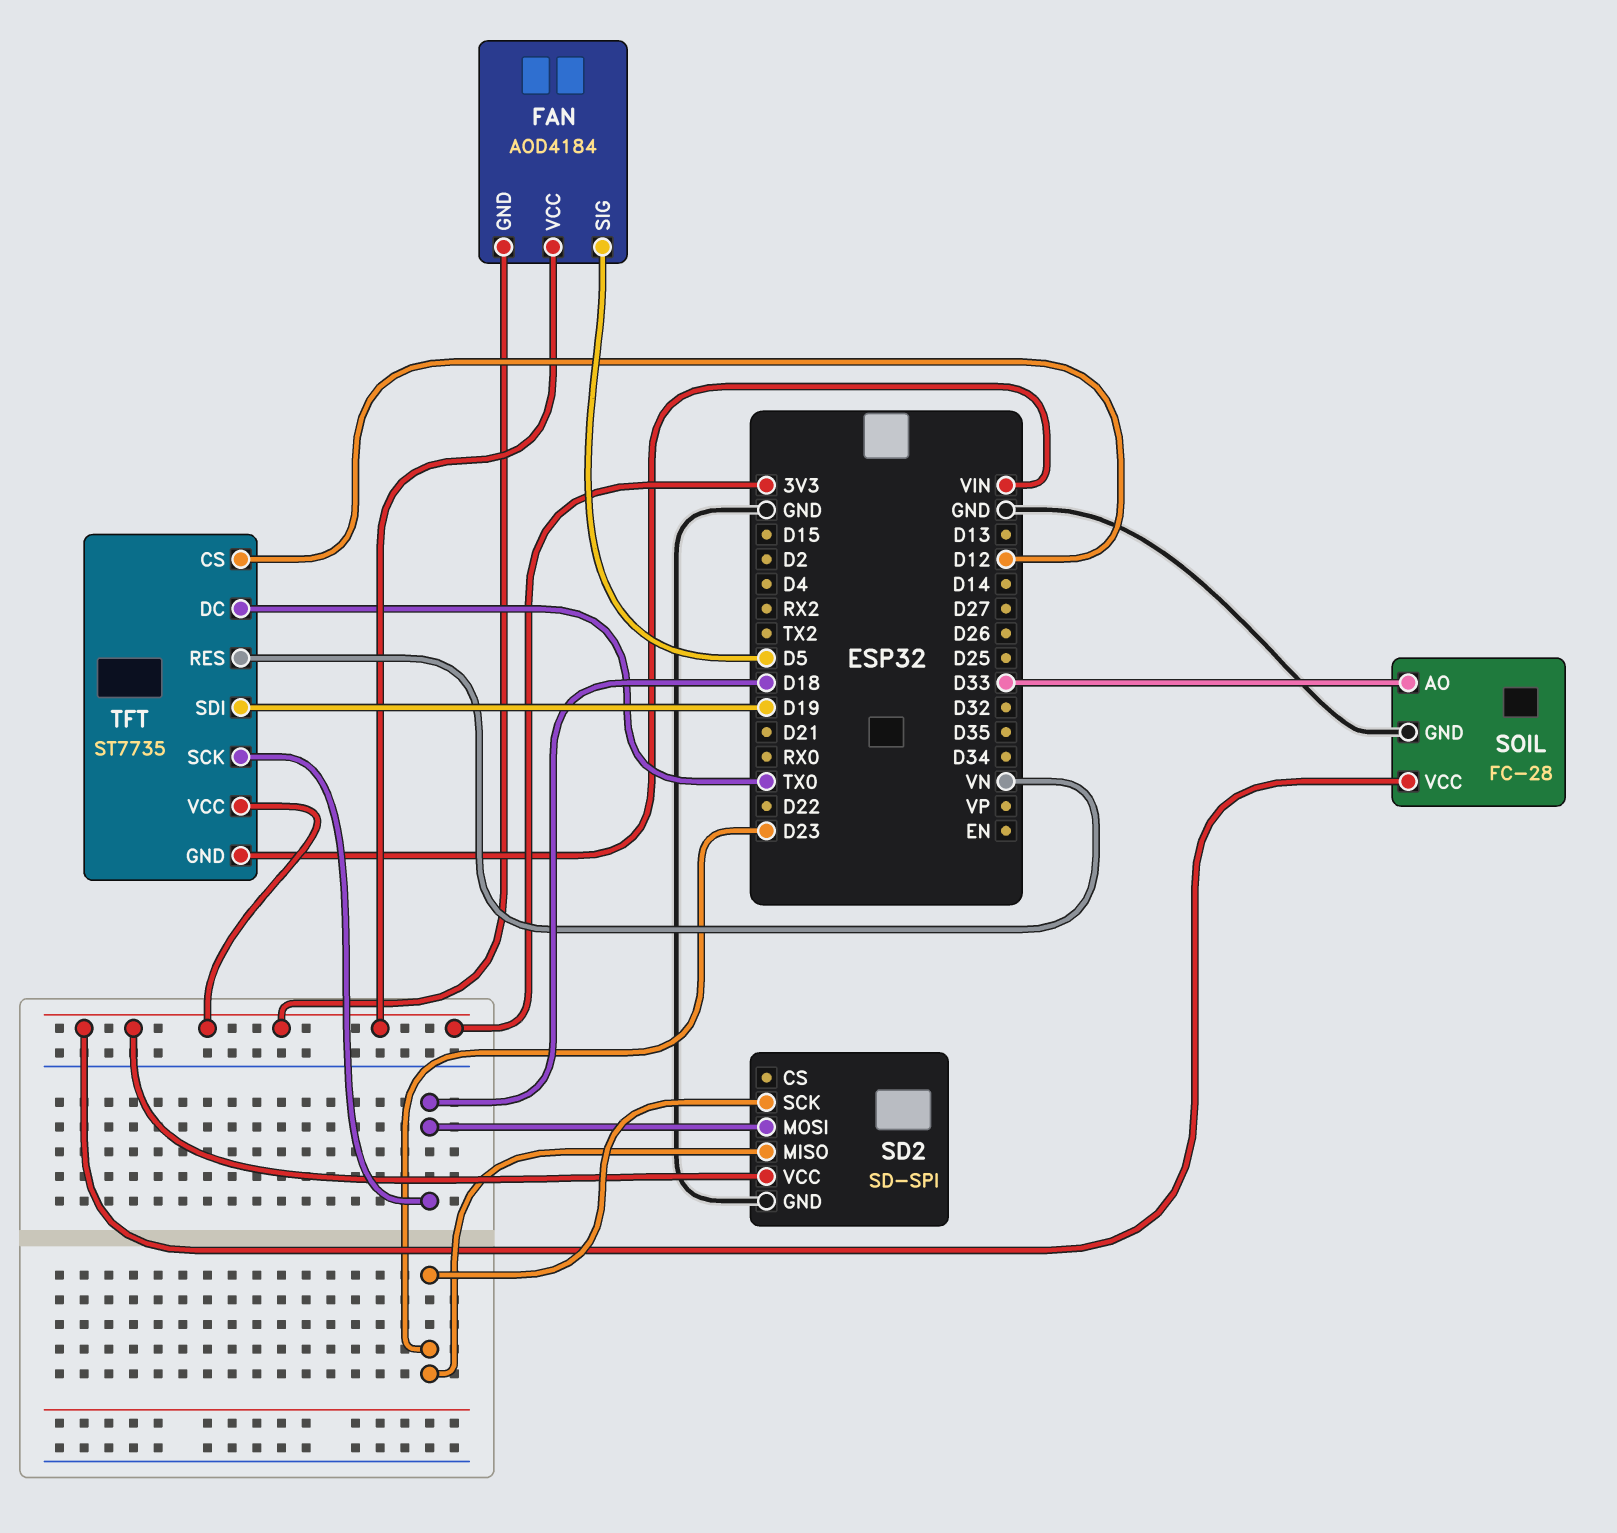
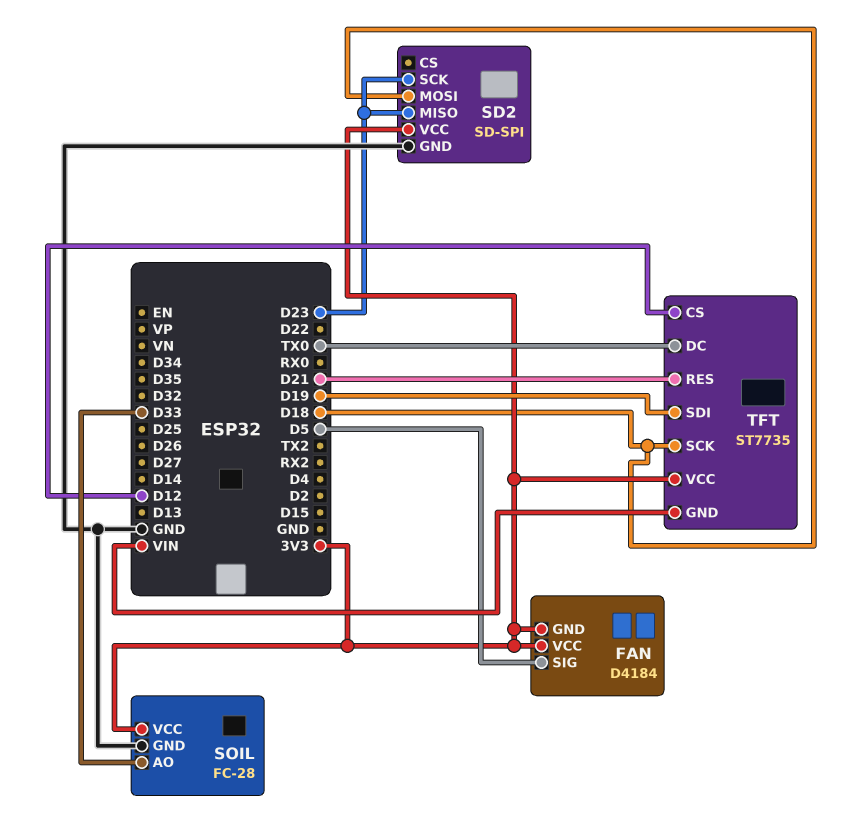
FAN: AOD4184 -> D4184
TFT pin RES: VN -> D21

